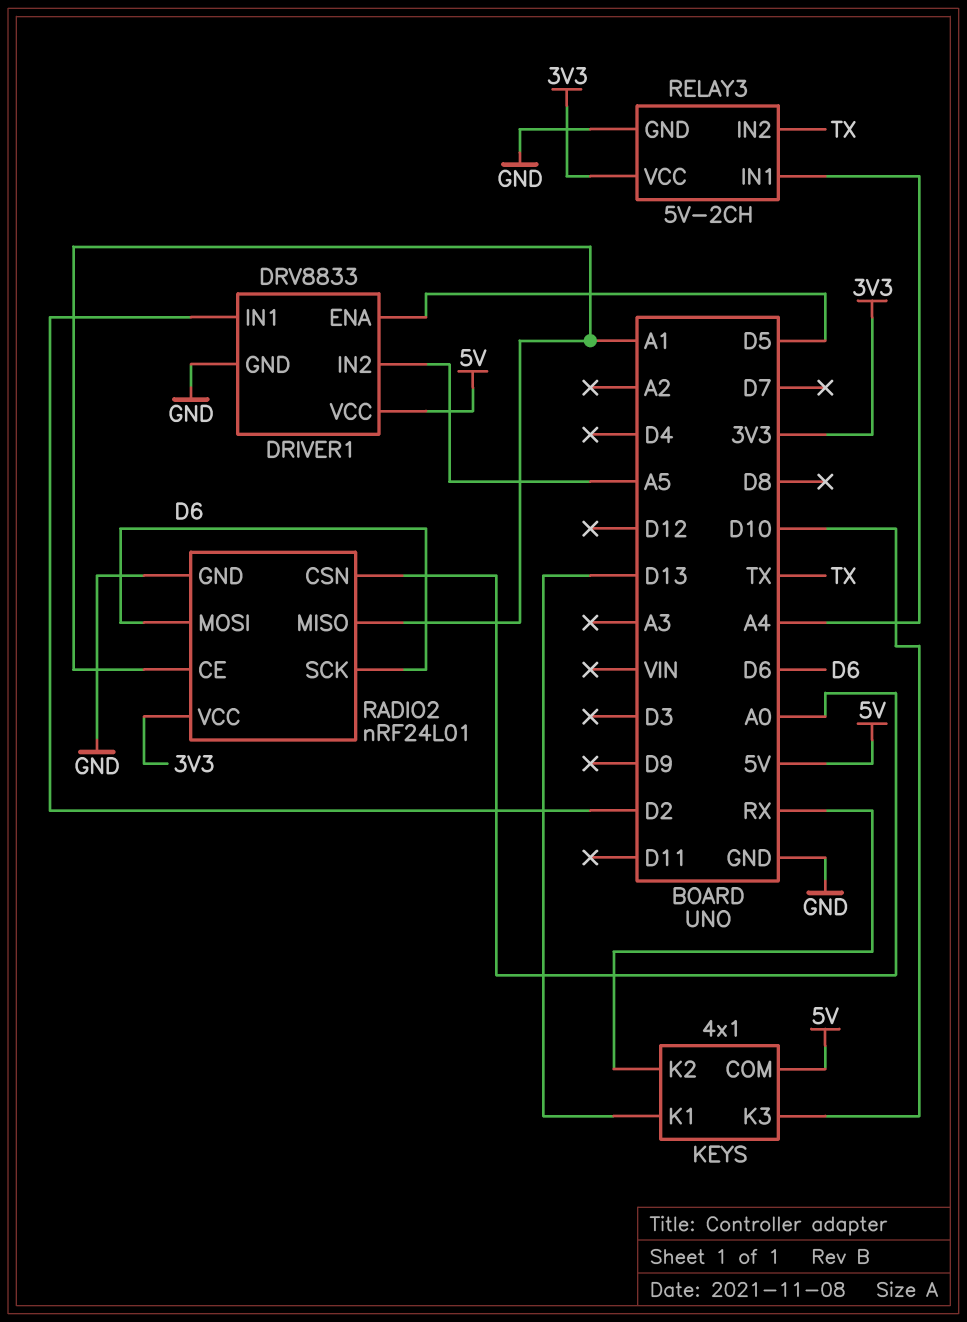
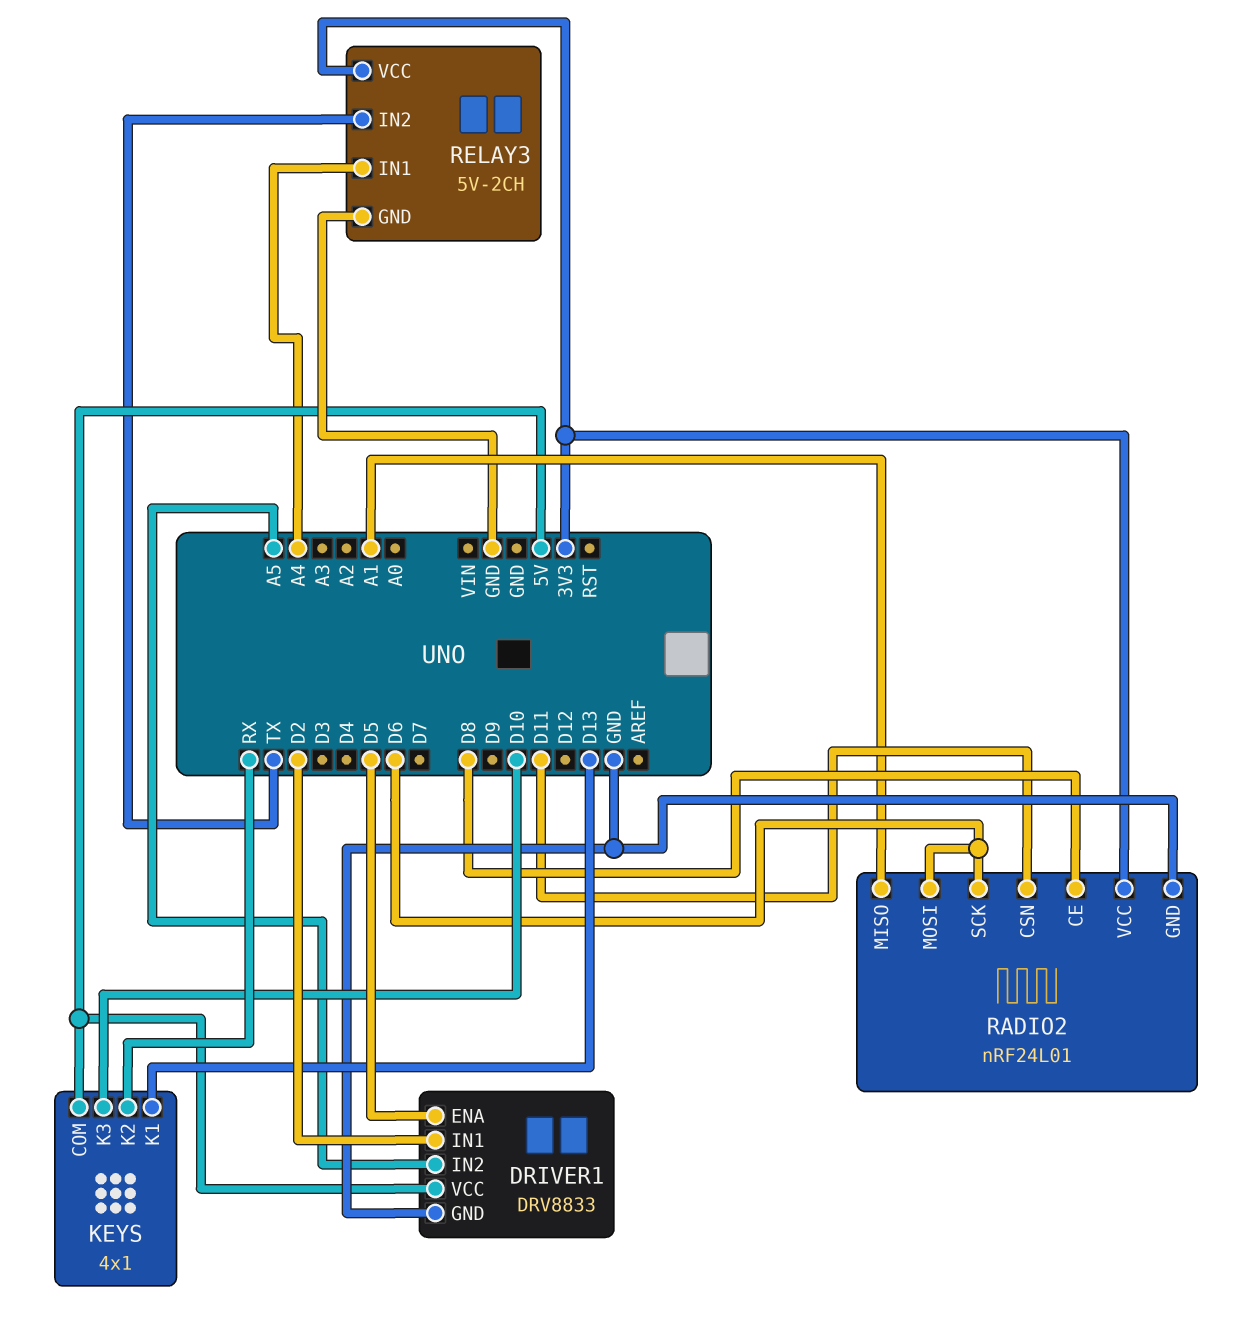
RADIO2 pin CE: A1 -> D8
RADIO2 pin CSN: A0 -> D11

